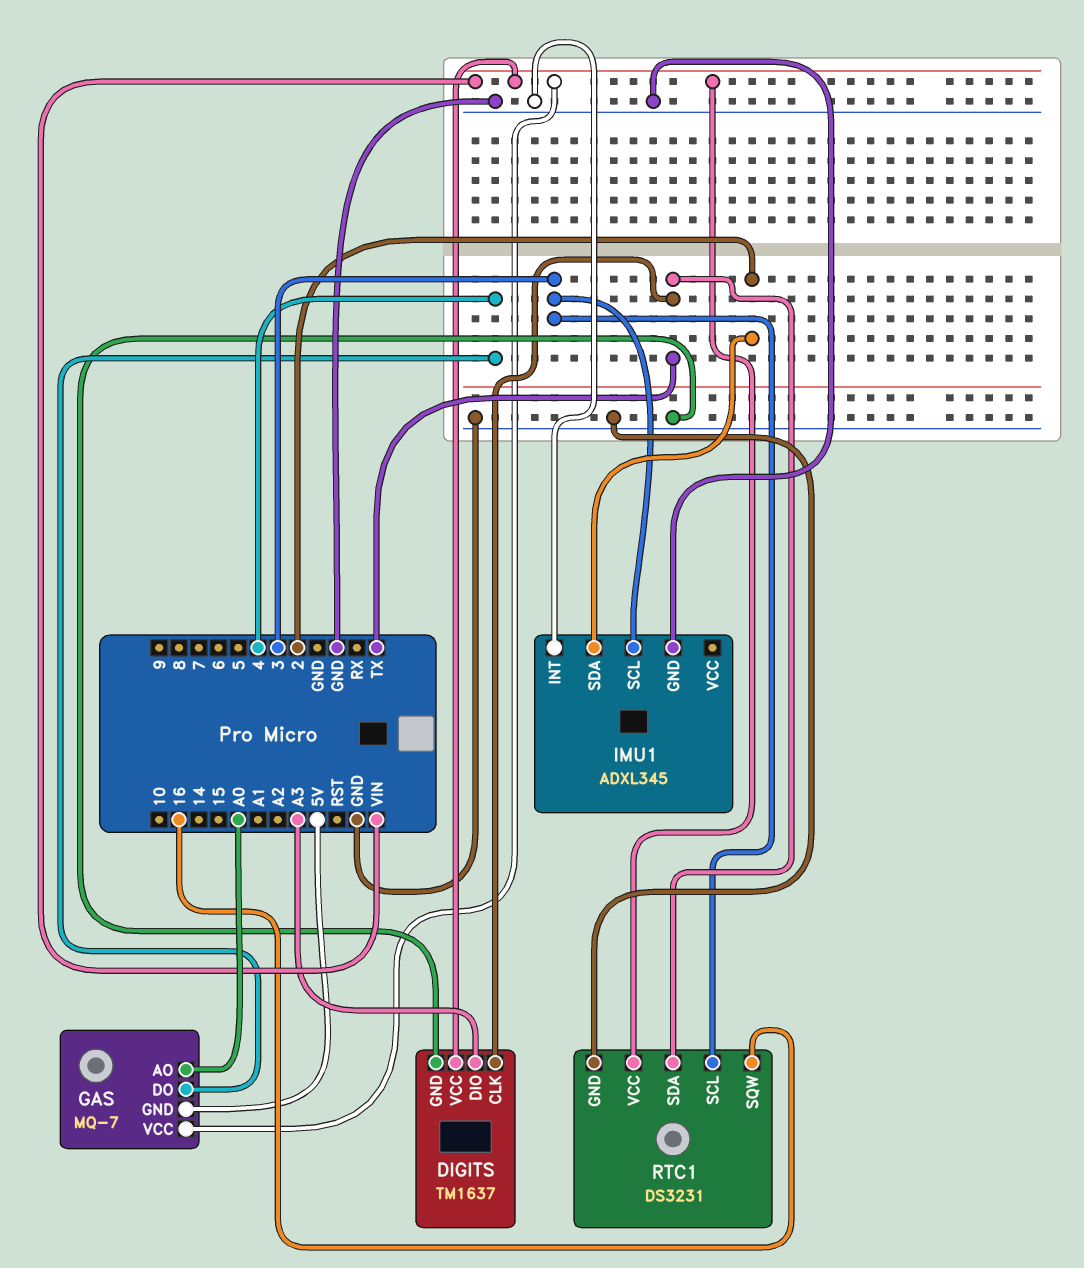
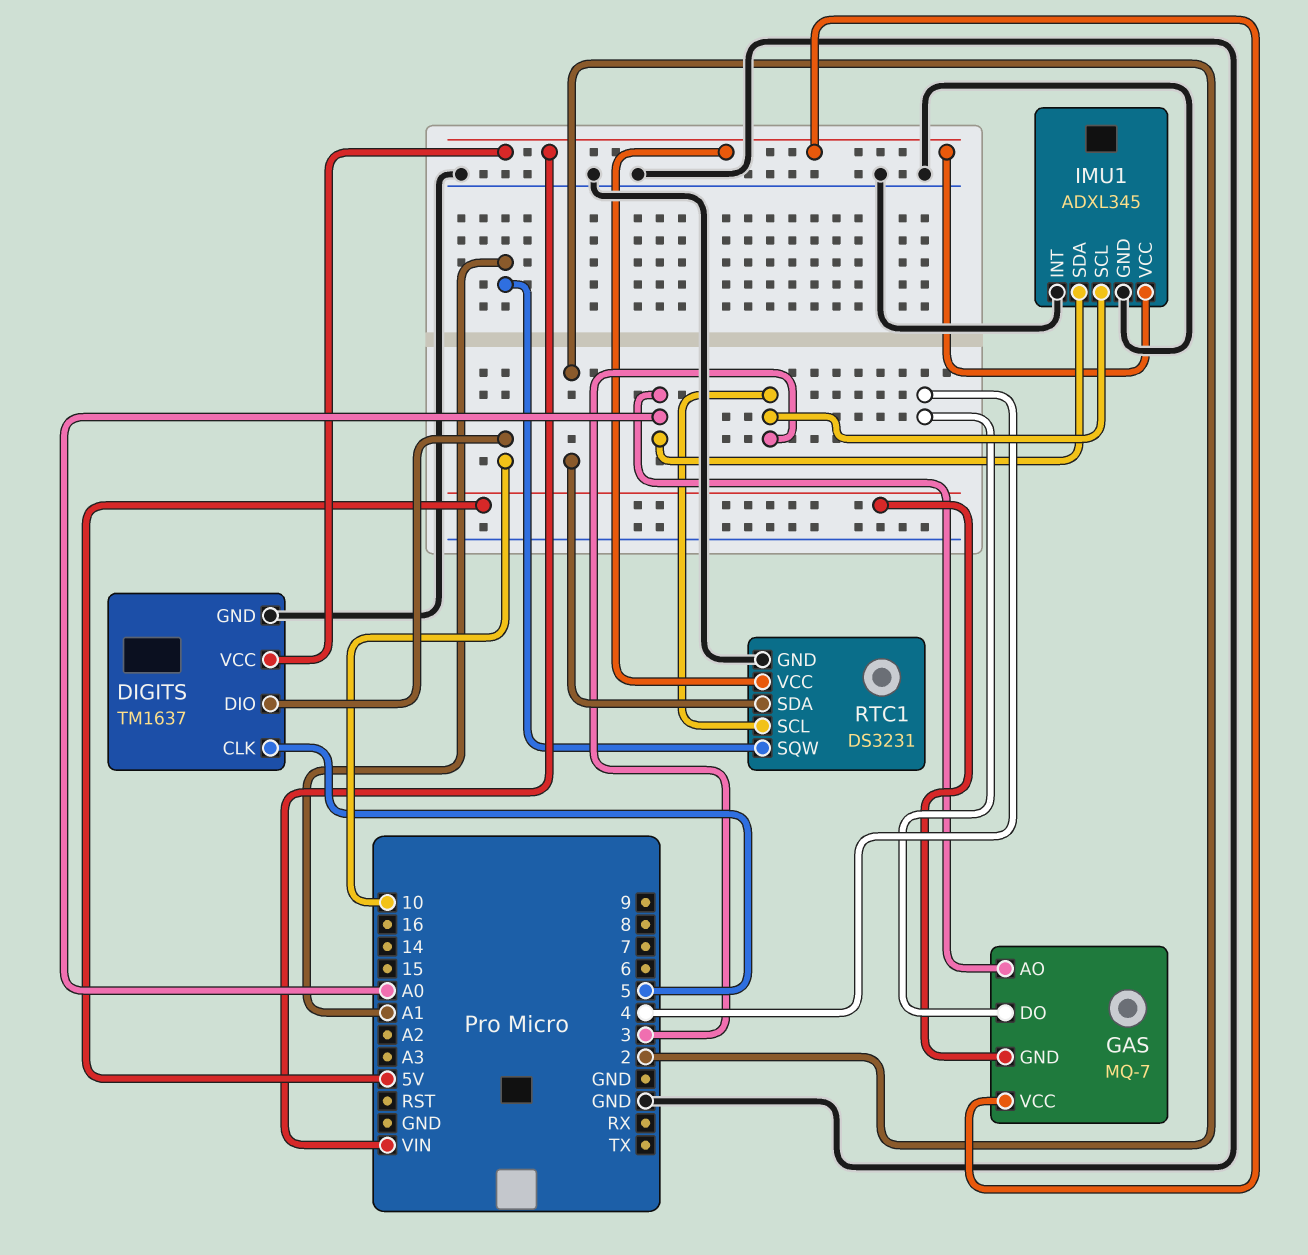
DIGITS pin CLK: TX -> 5
DIGITS pin DIO: A3 -> 10
IMU1 pin SDA: 2 -> A0
IMU1 pin VCC: none -> VIN
RTC1 pin SDA: TX -> 2
RTC1 pin SQW: 16 -> A1

